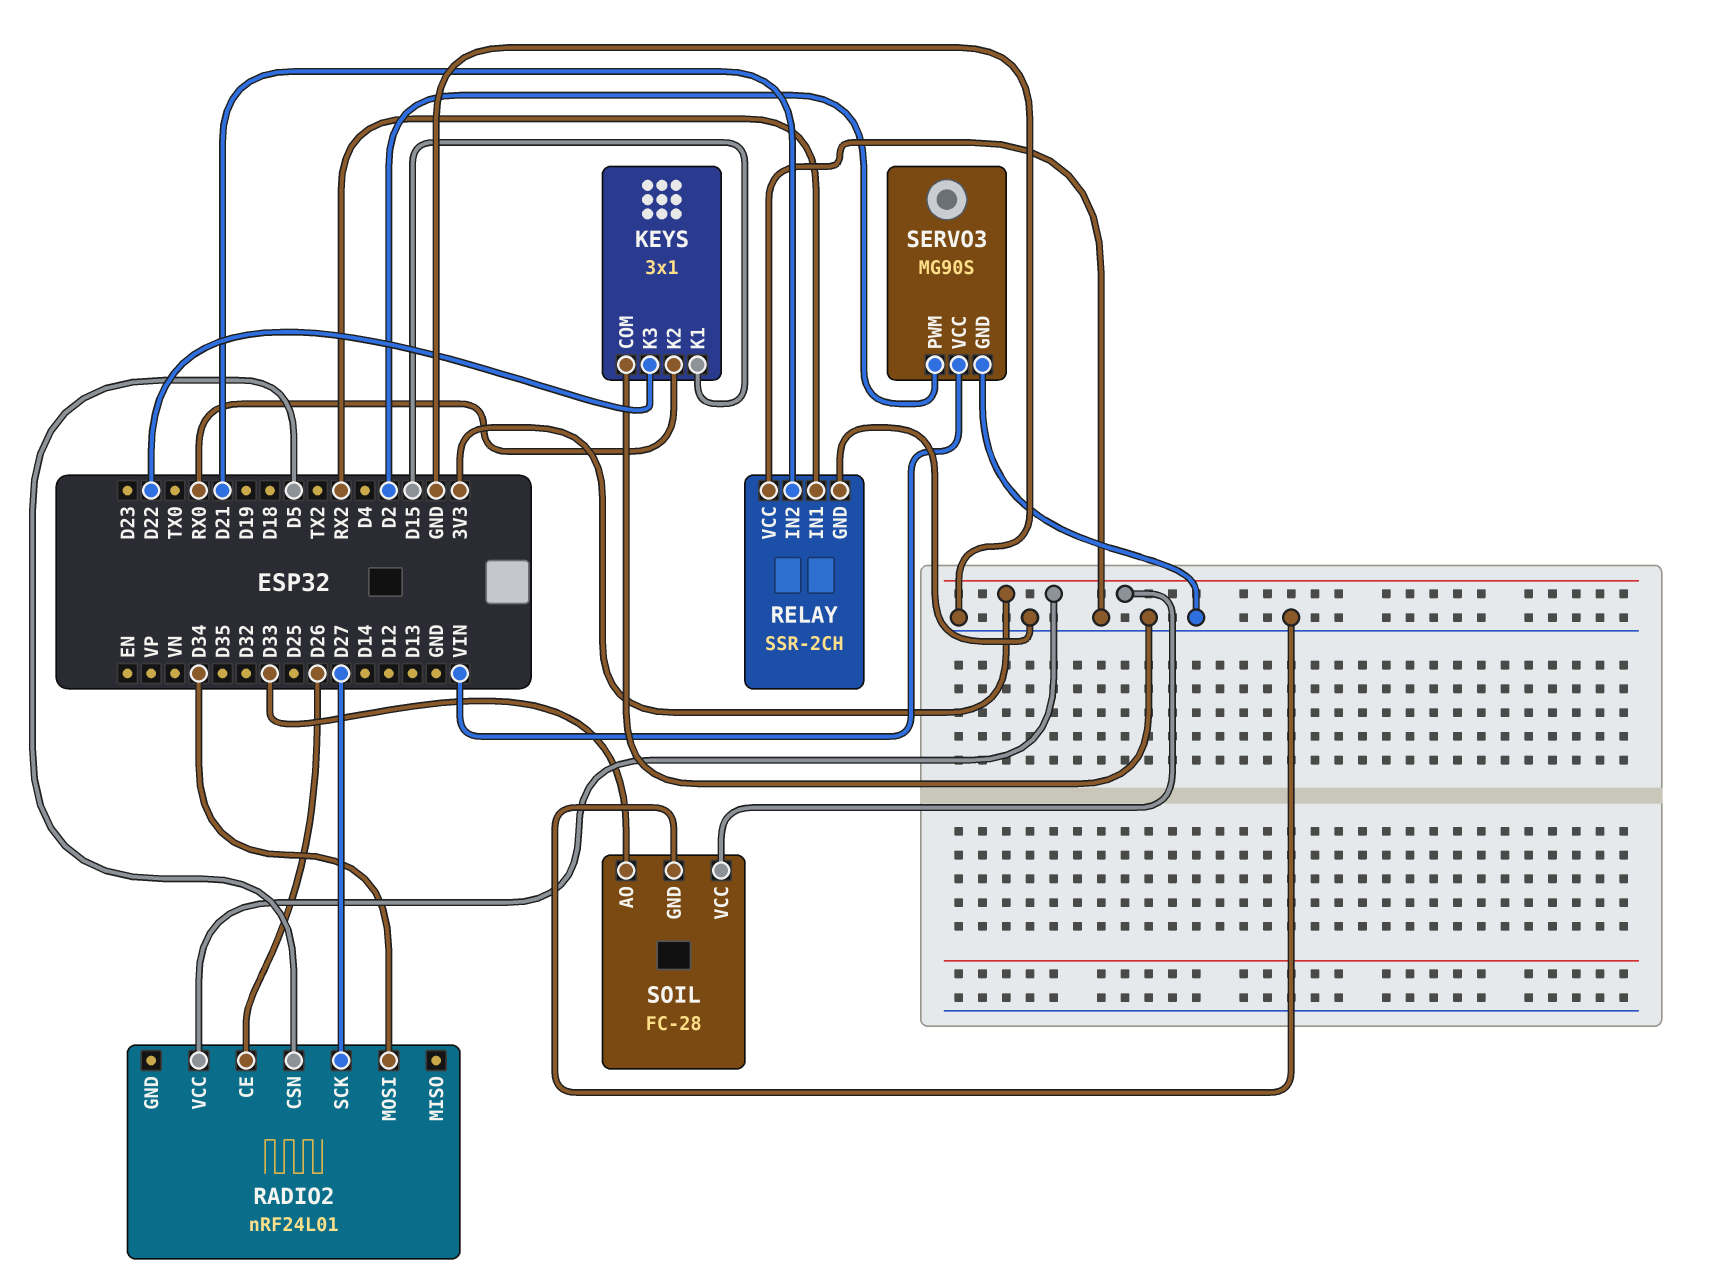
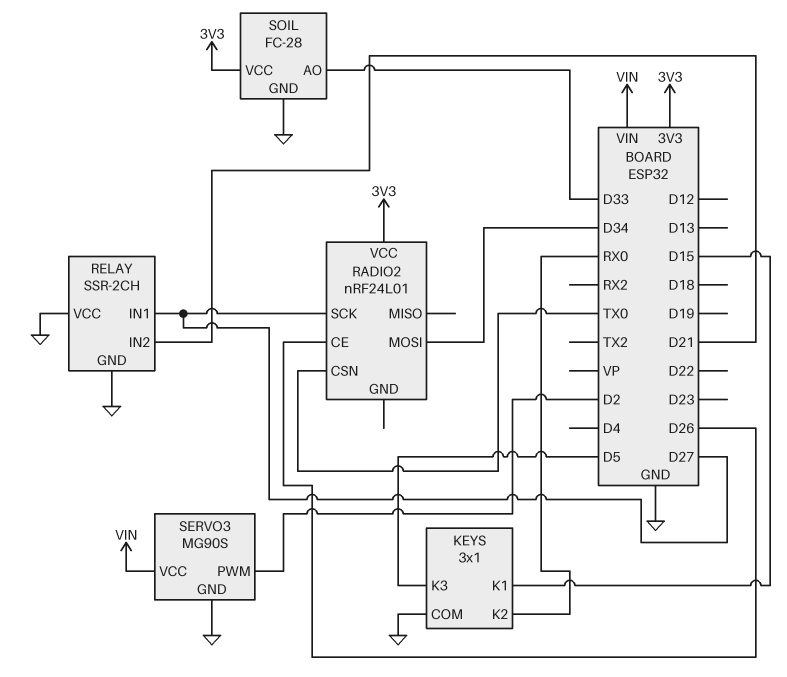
KEYS pin K3: D22 -> D5
RADIO2 pin CSN: D5 -> TX0
RELAY pin IN1: RX2 -> D27

